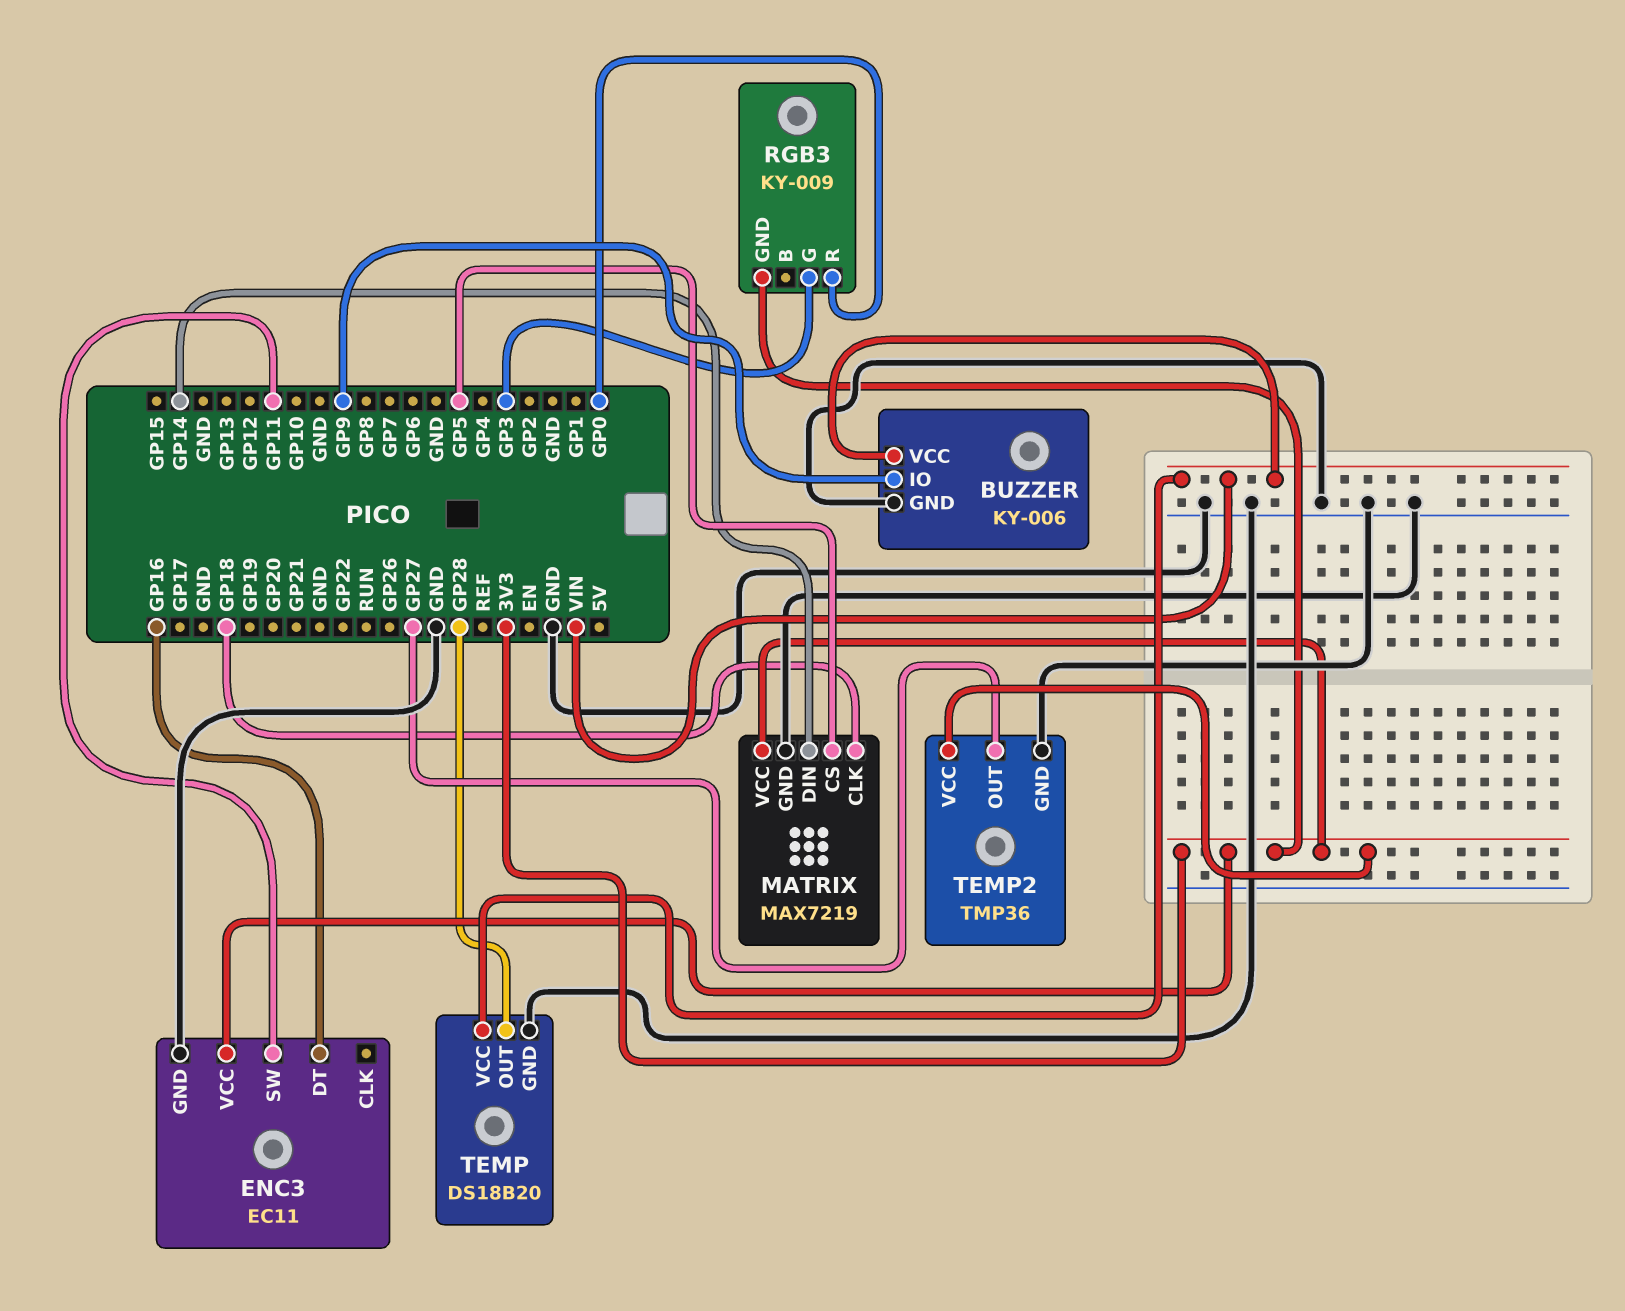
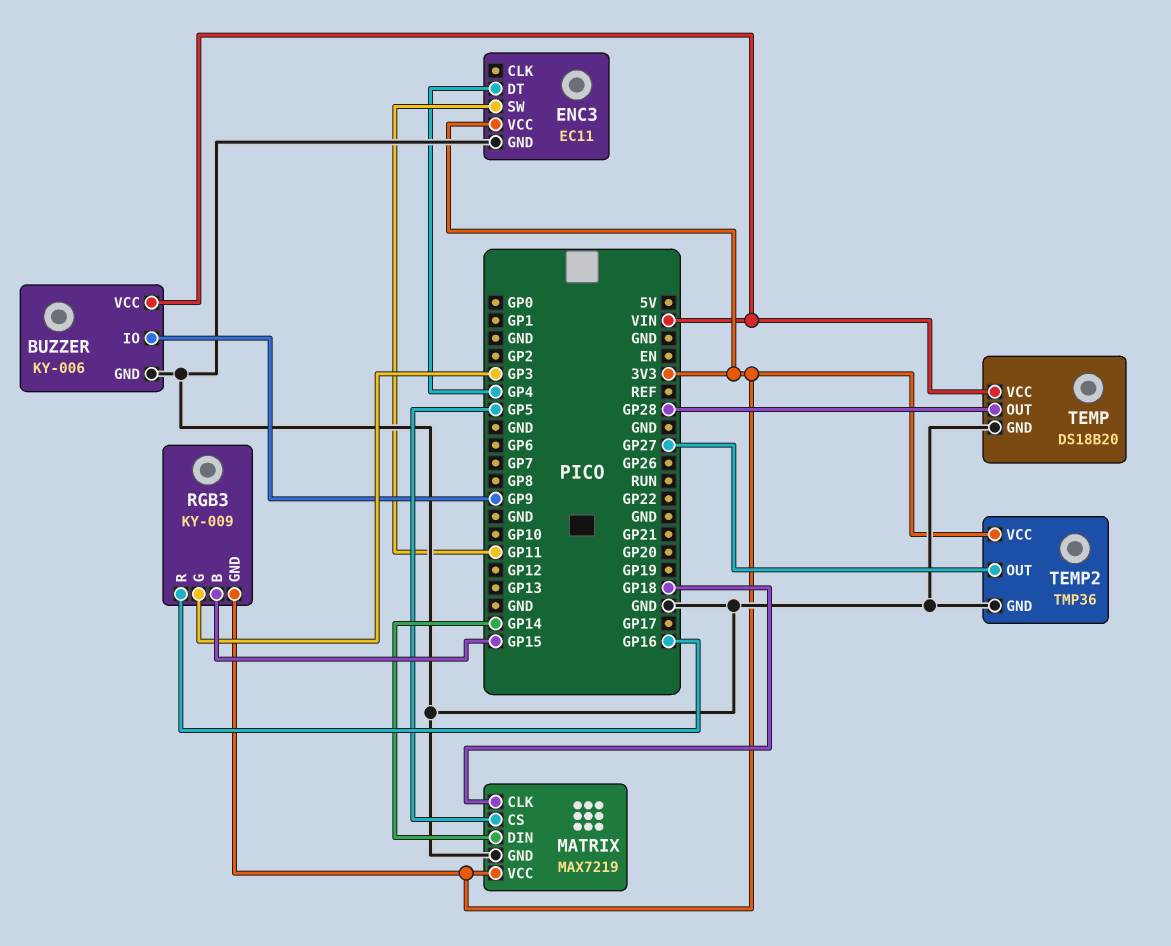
ENC3 pin DT: GP16 -> GP4
RGB3 pin B: none -> GP15
RGB3 pin R: GP0 -> GP16

